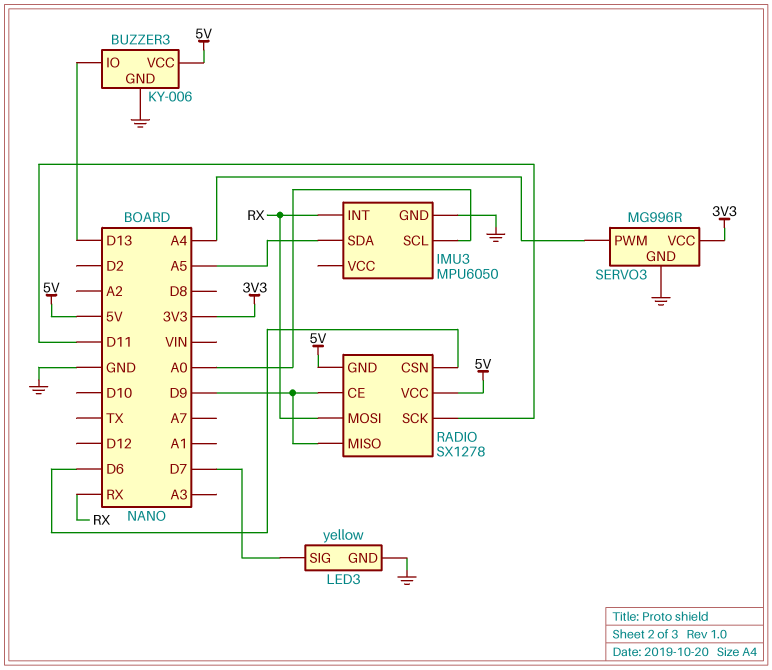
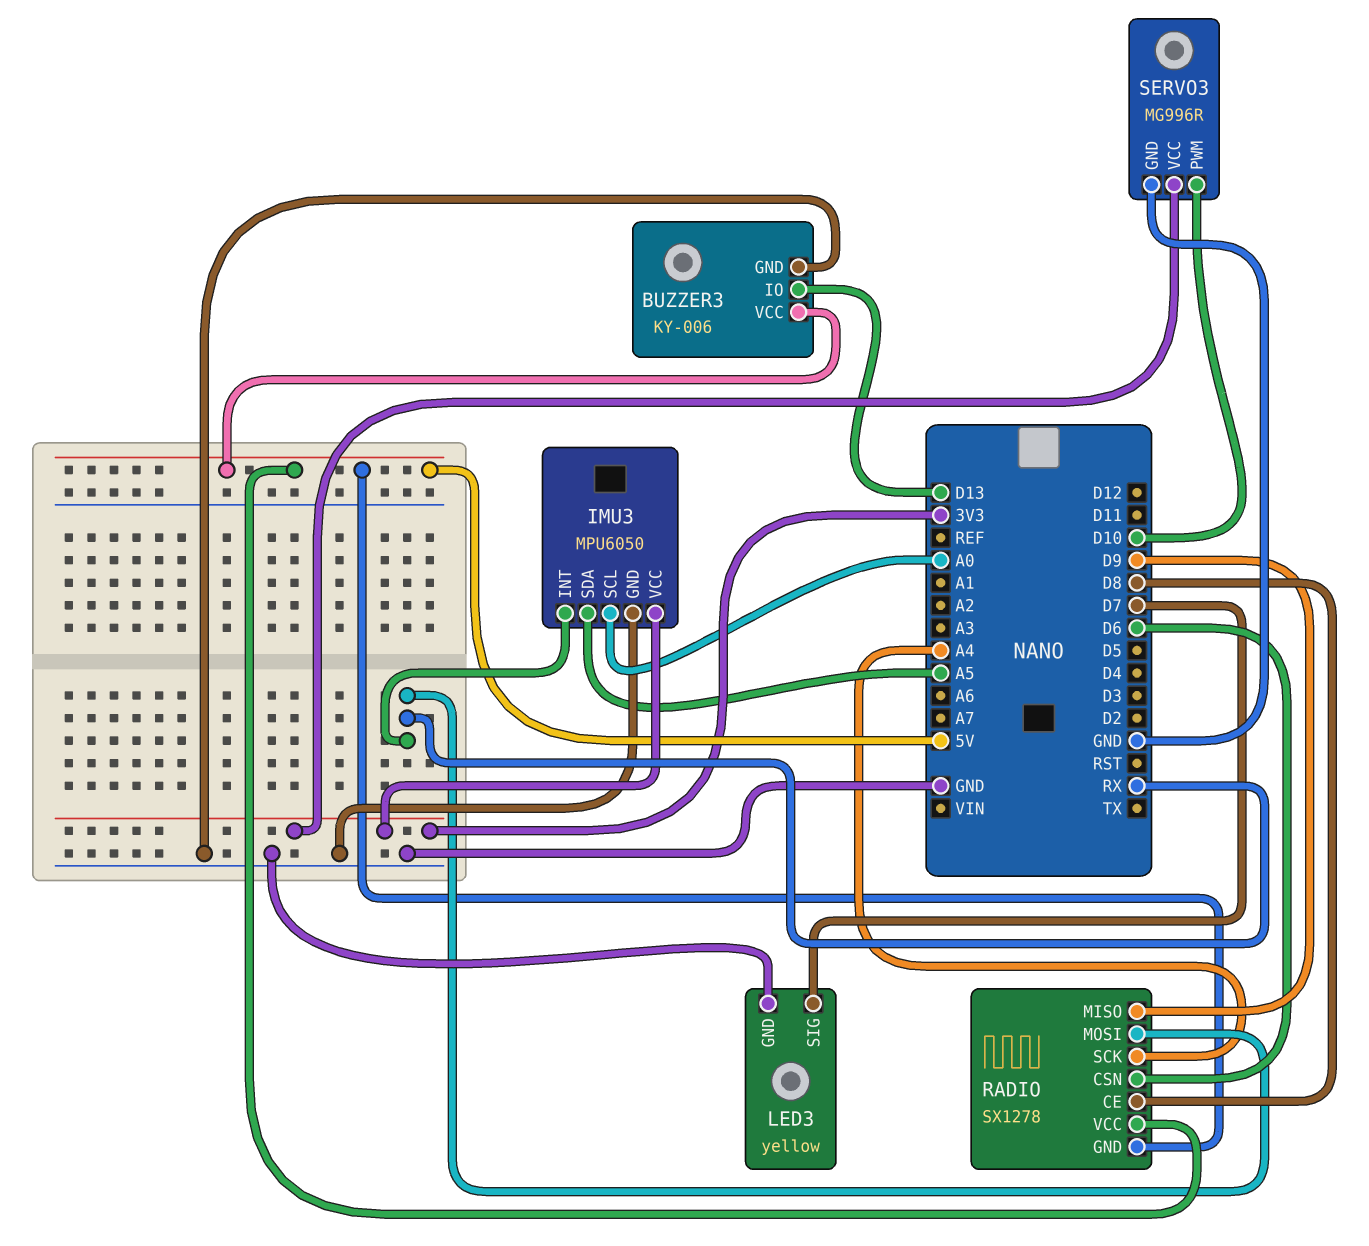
IMU3 pin VCC: none -> 3V3
RADIO pin CE: D9 -> D8
RADIO pin SCK: D11 -> A4
SERVO3 pin PWM: A4 -> D10

